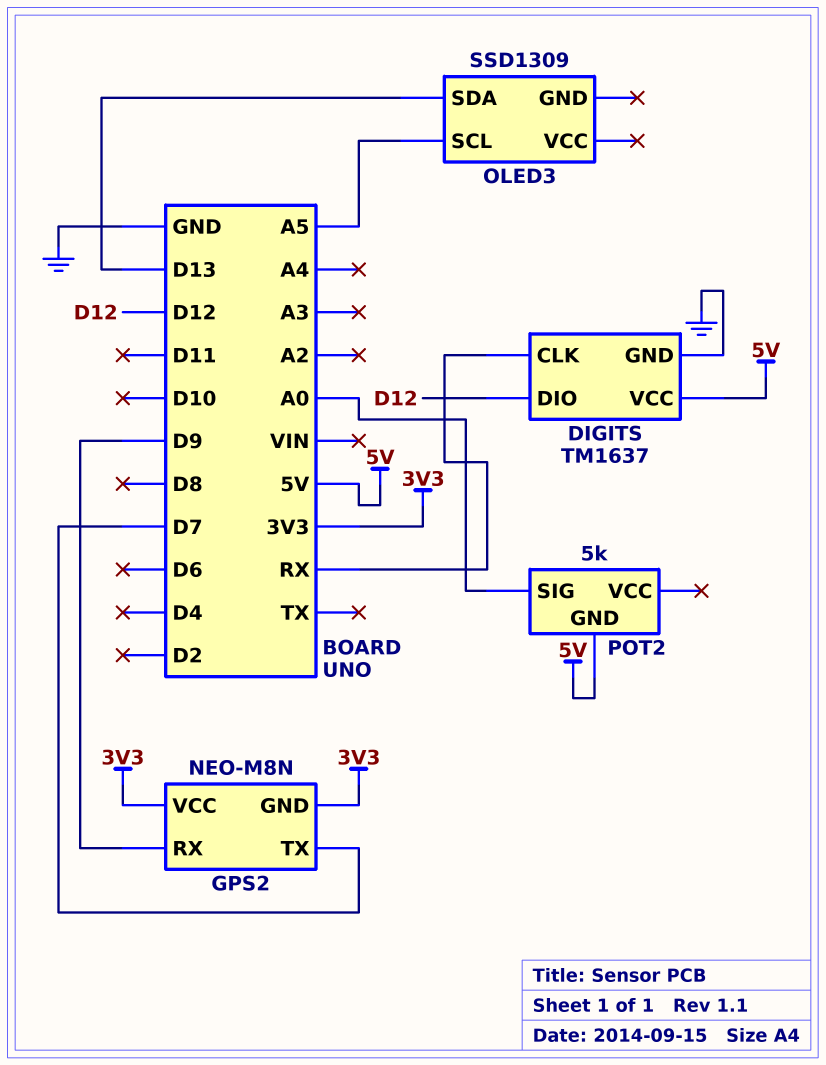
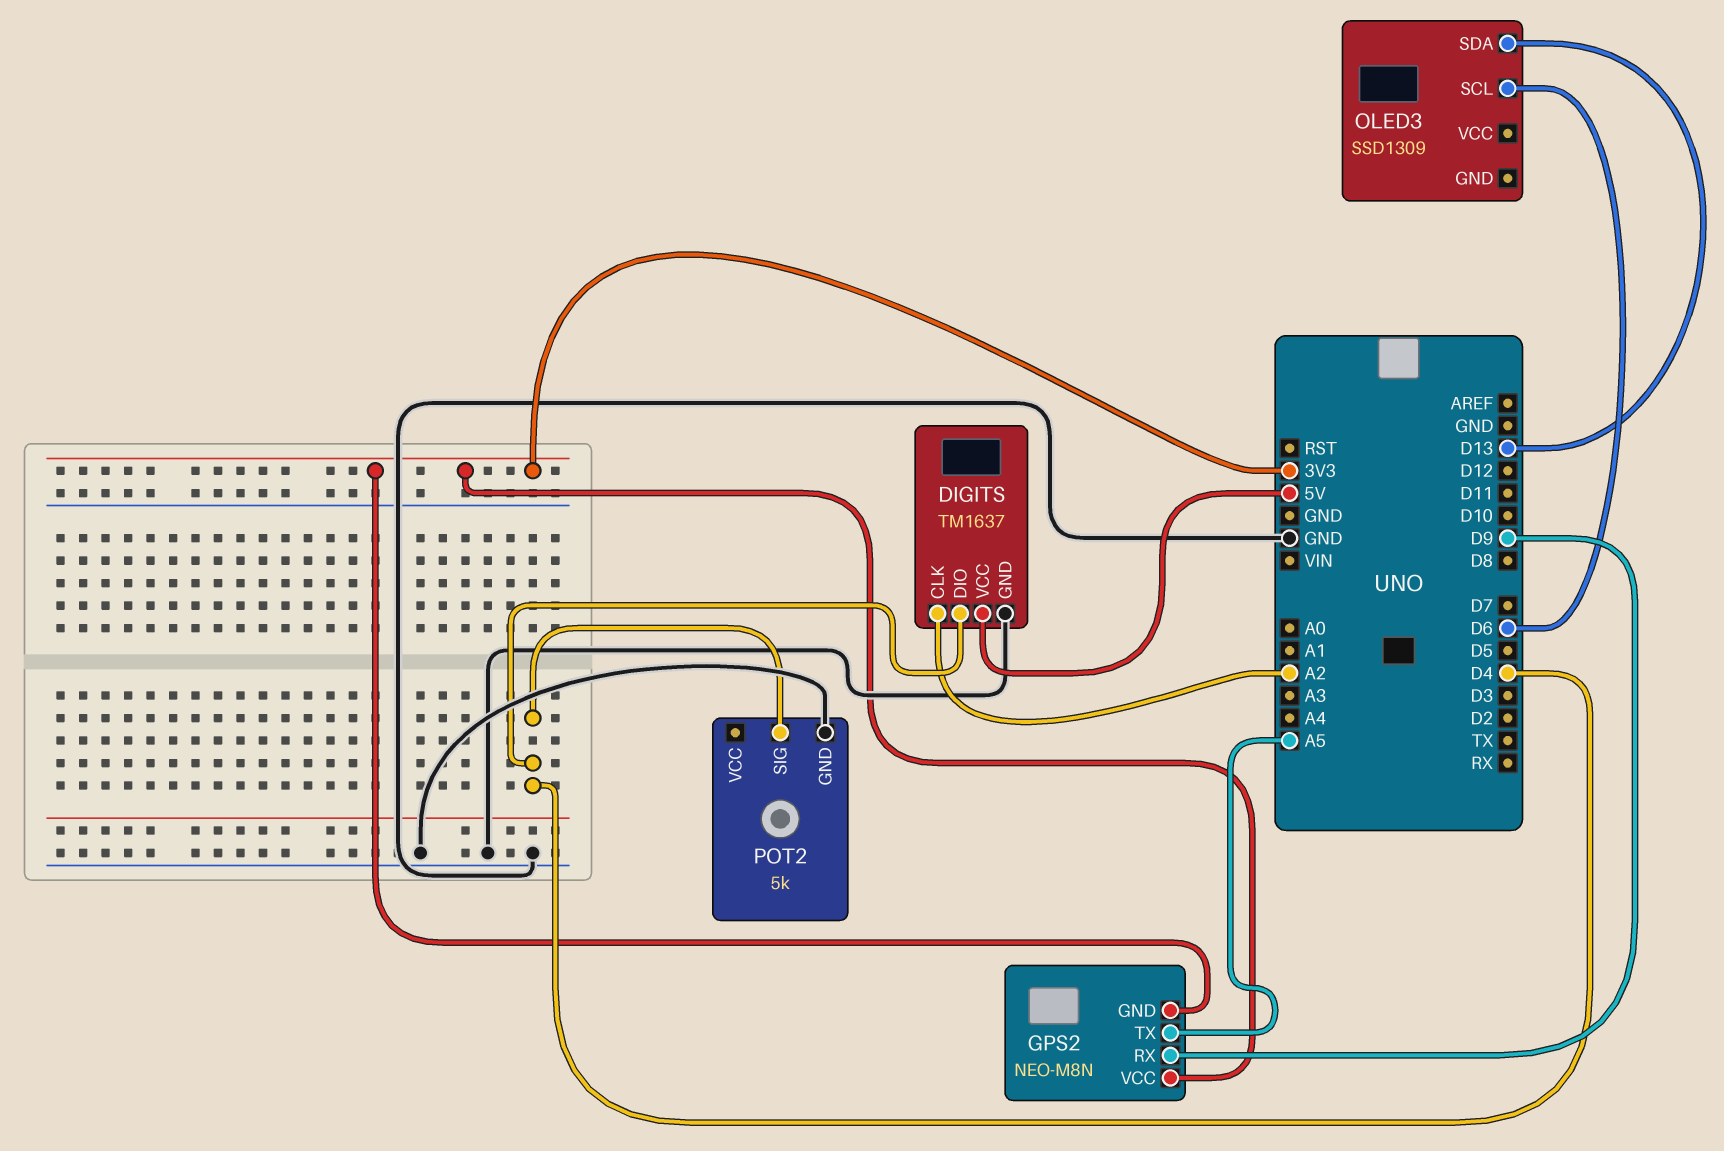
DIGITS pin CLK: RX -> A2
DIGITS pin DIO: D12 -> D4
GPS2 pin TX: D7 -> A5
OLED3 pin SCL: A5 -> D6
POT2 pin GND: 5V -> GND
POT2 pin SIG: A0 -> D4

